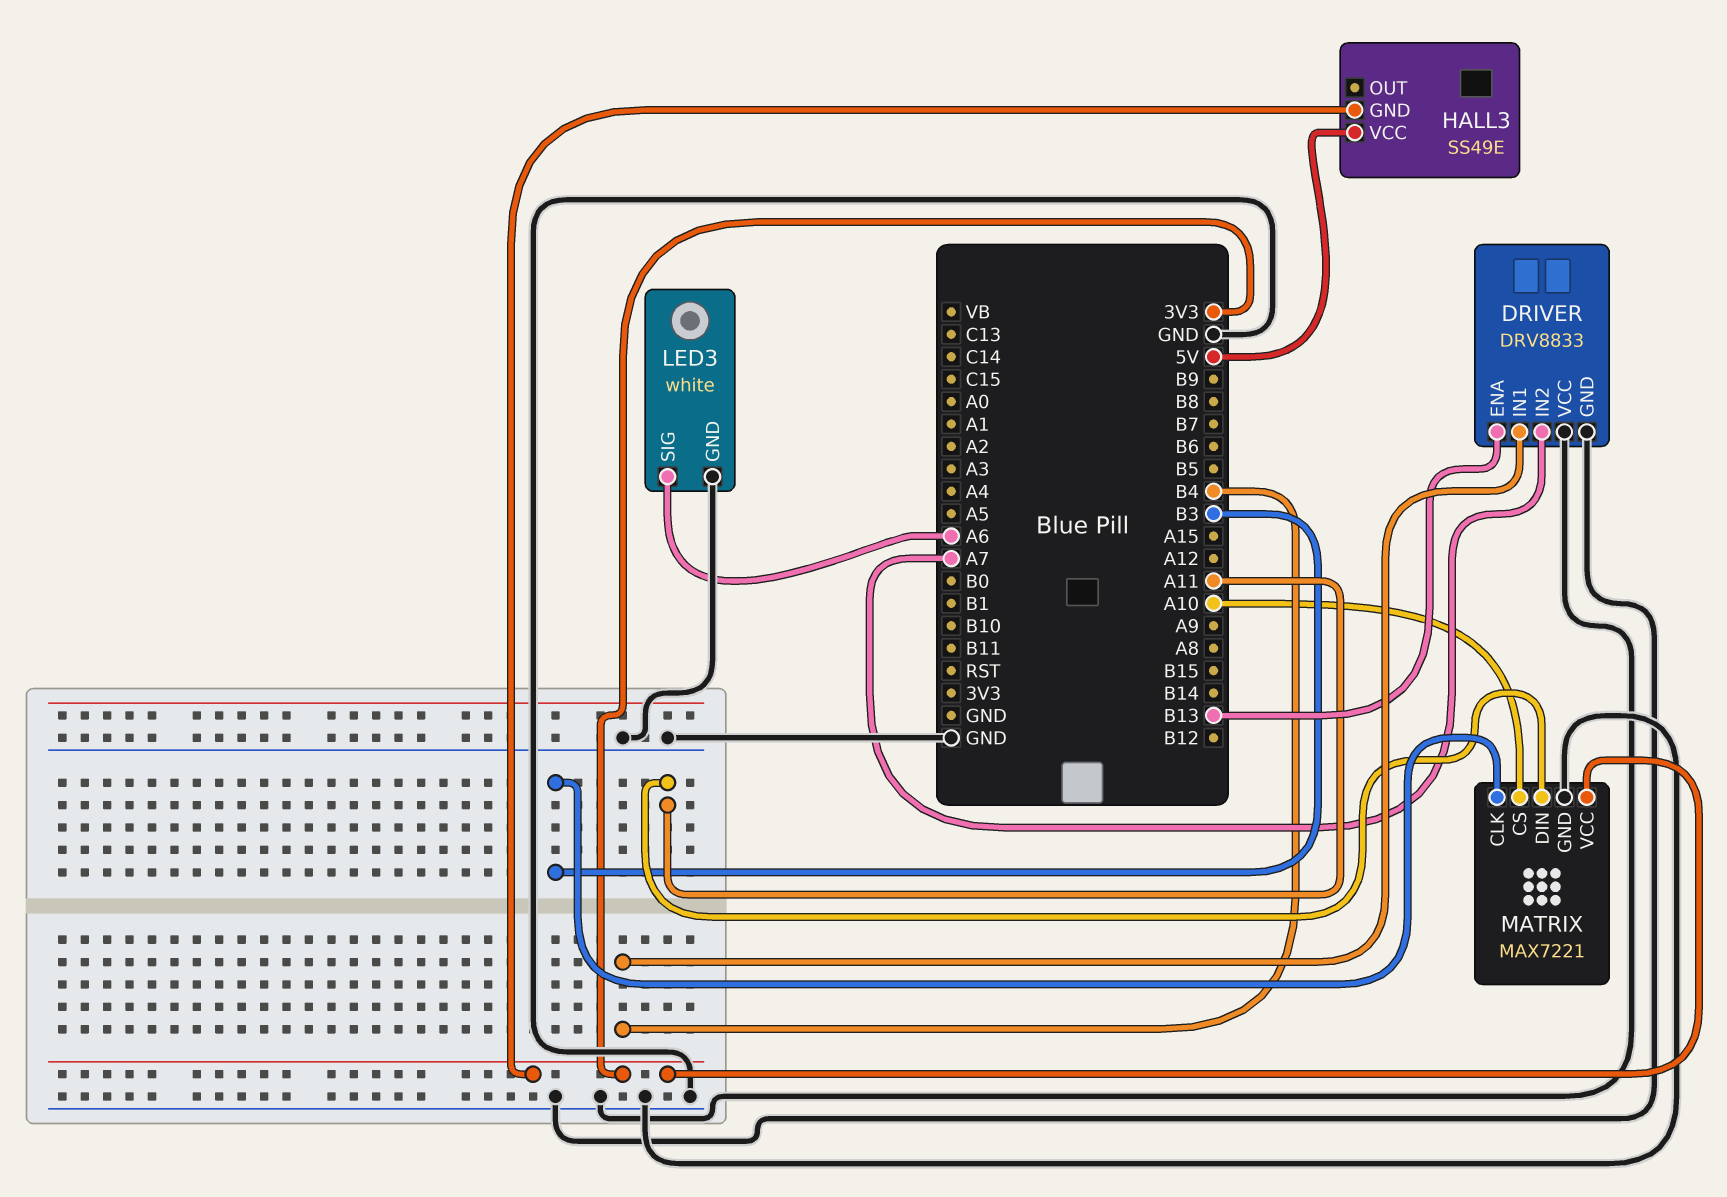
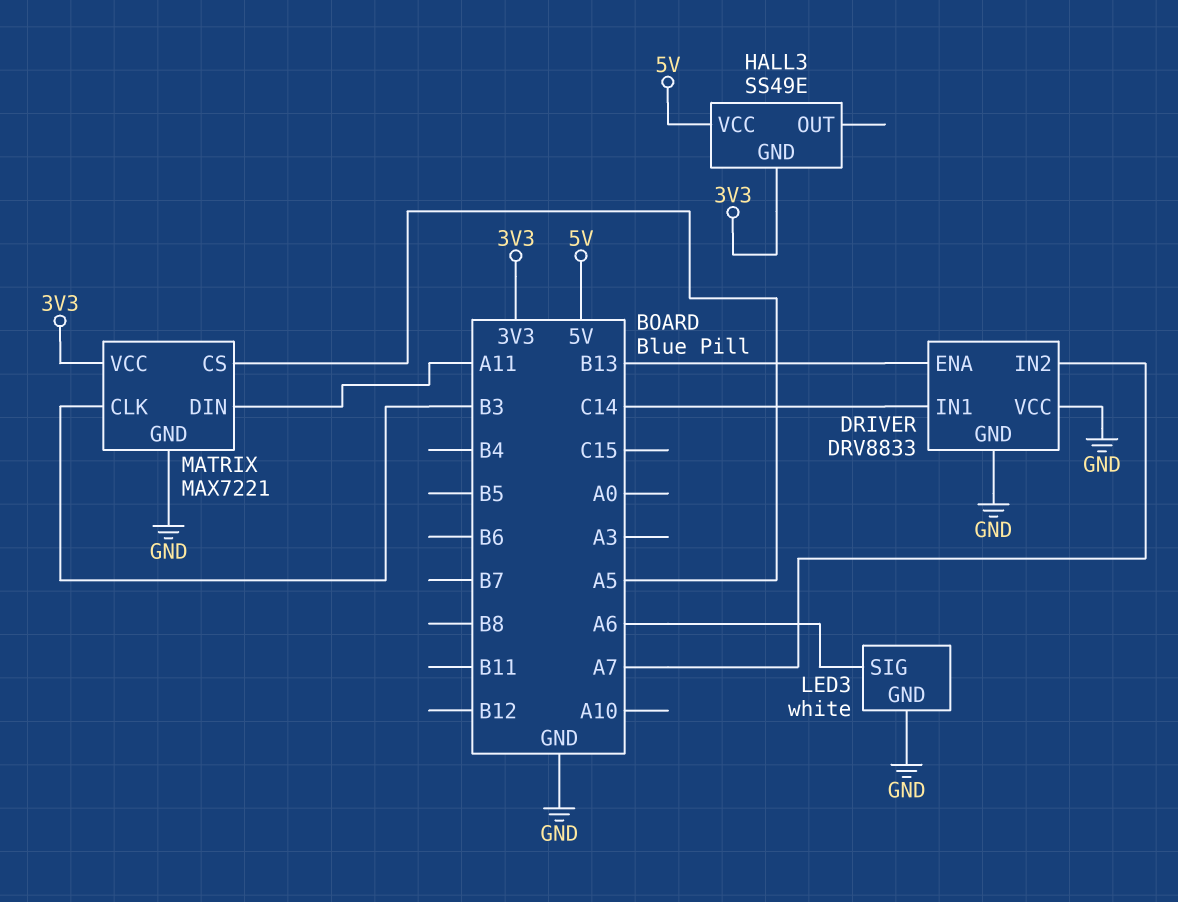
DRIVER pin IN1: B4 -> C14
MATRIX pin CS: A10 -> A5

